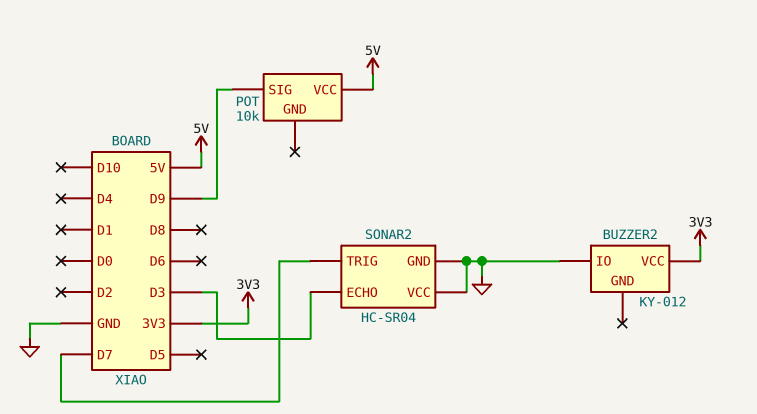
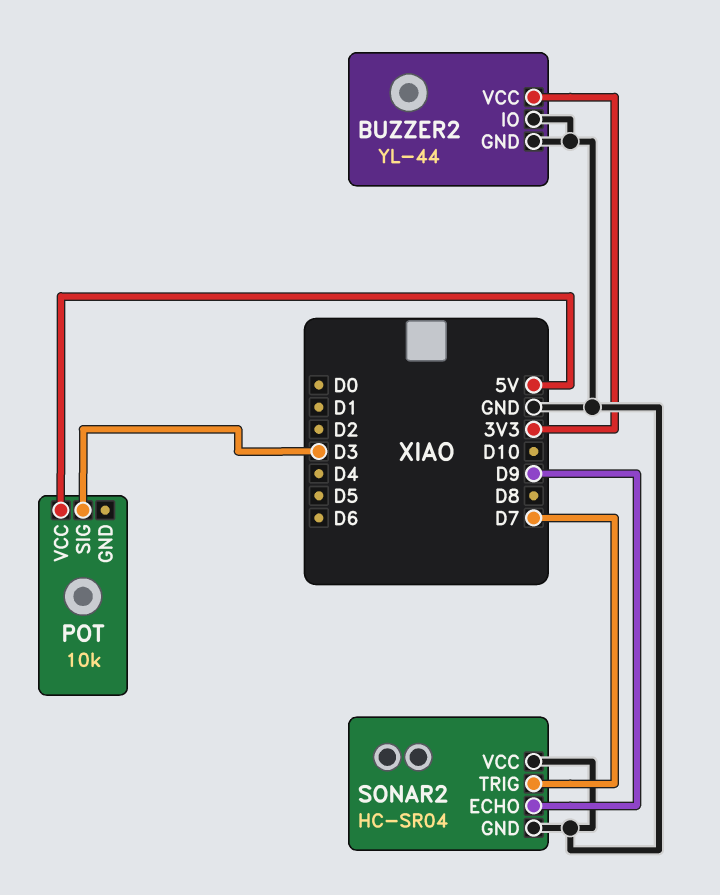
BUZZER2: KY-012 -> YL-44
BUZZER2 pin GND: none -> GND
POT pin SIG: D9 -> D3
SONAR2 pin ECHO: D3 -> D9

